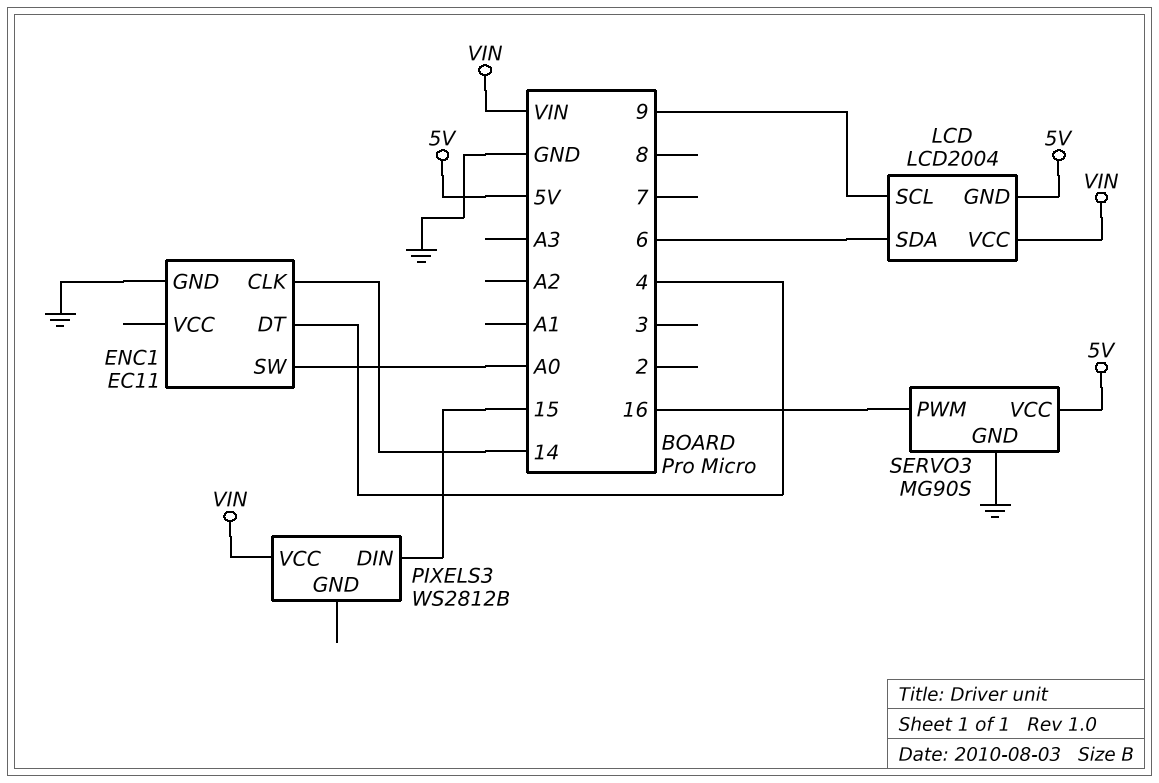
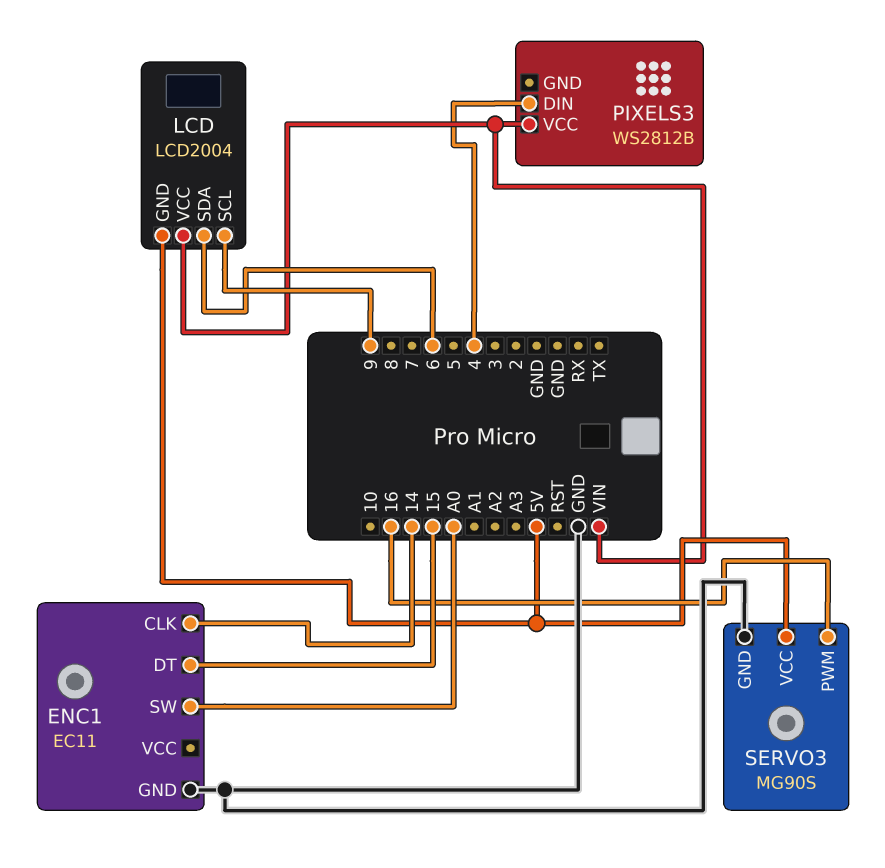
ENC1 pin DT: 4 -> 15
PIXELS3 pin DIN: 15 -> 4

